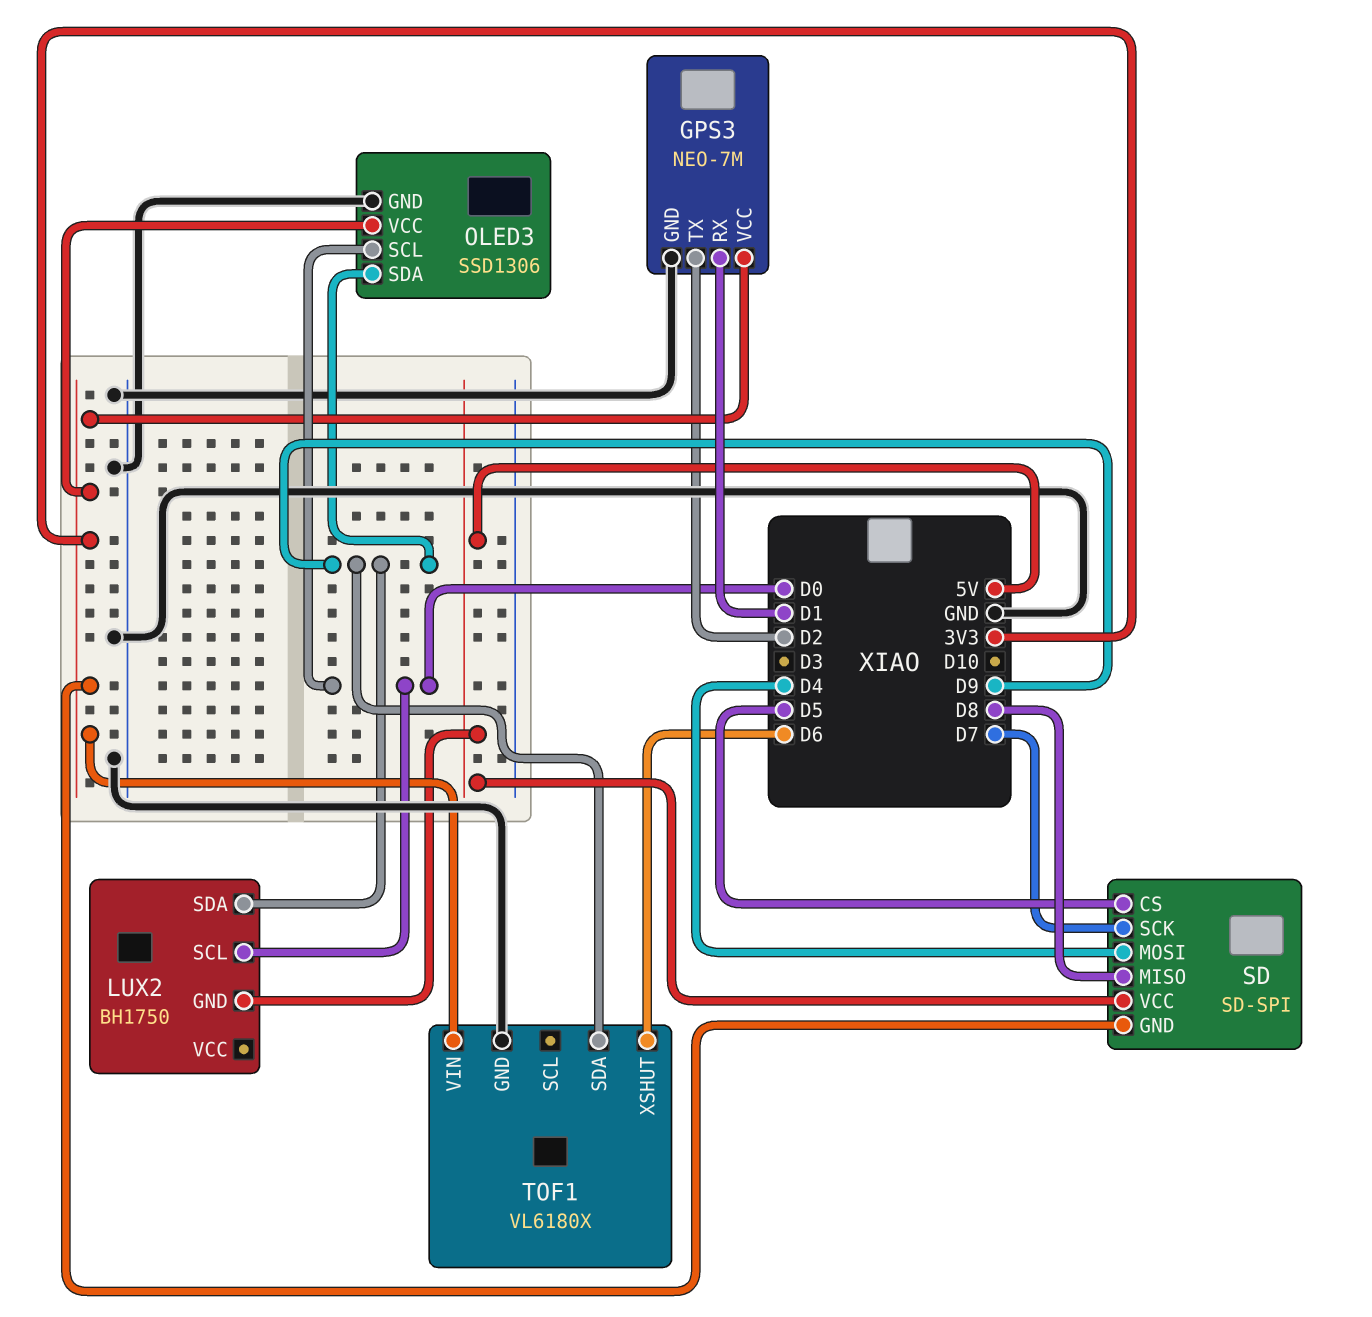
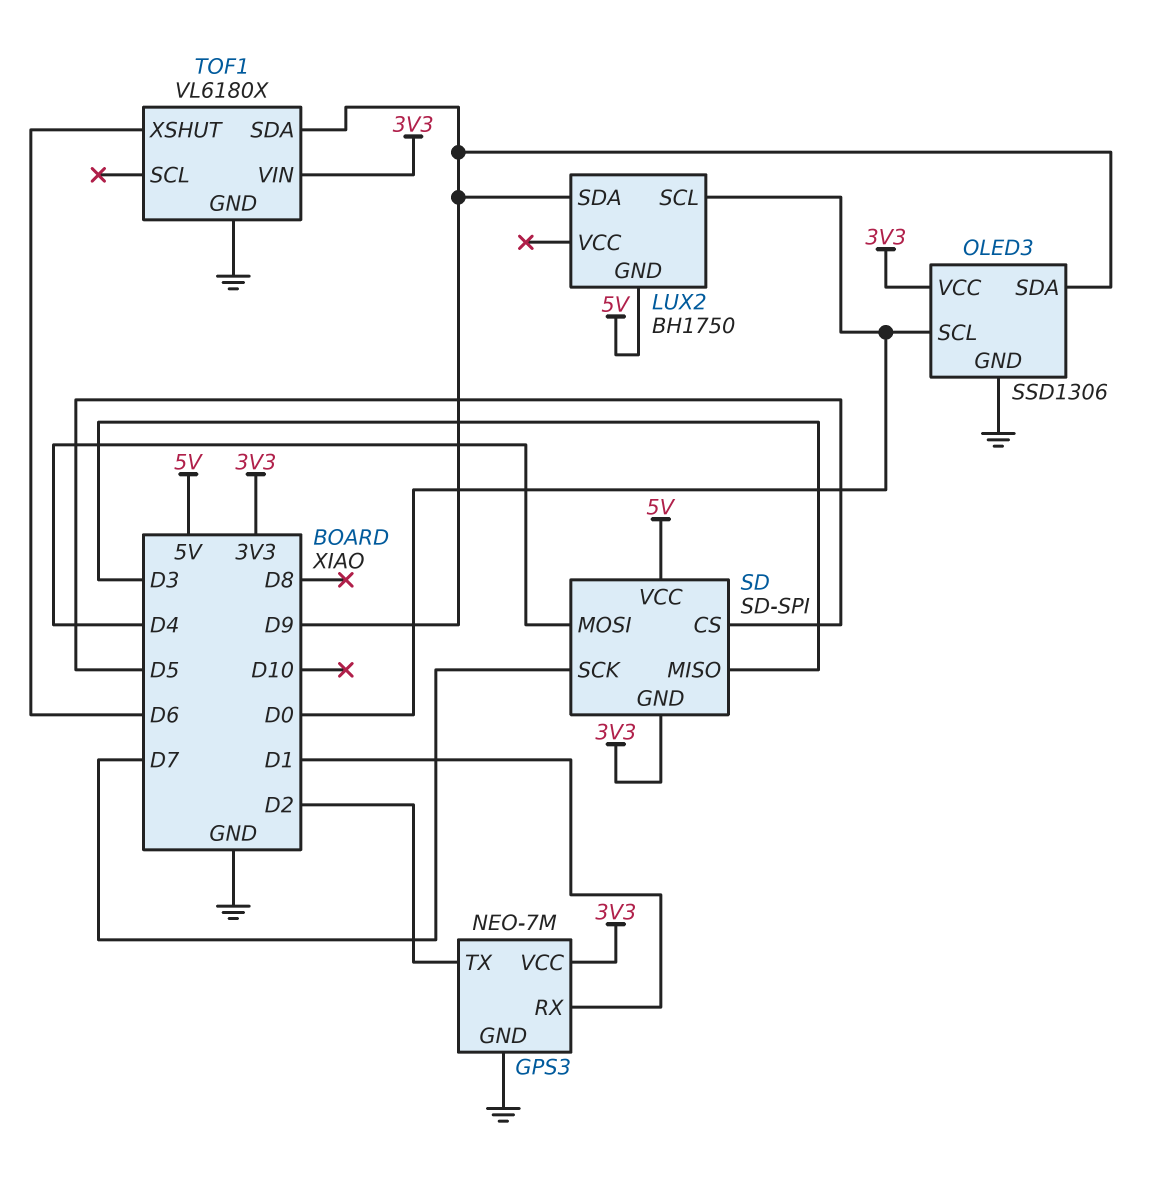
SD pin MISO: D8 -> D3

